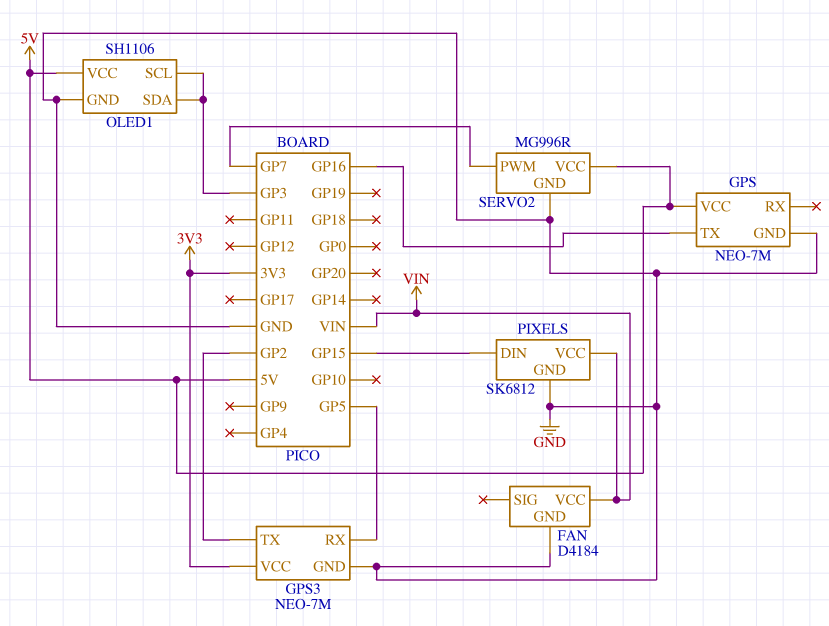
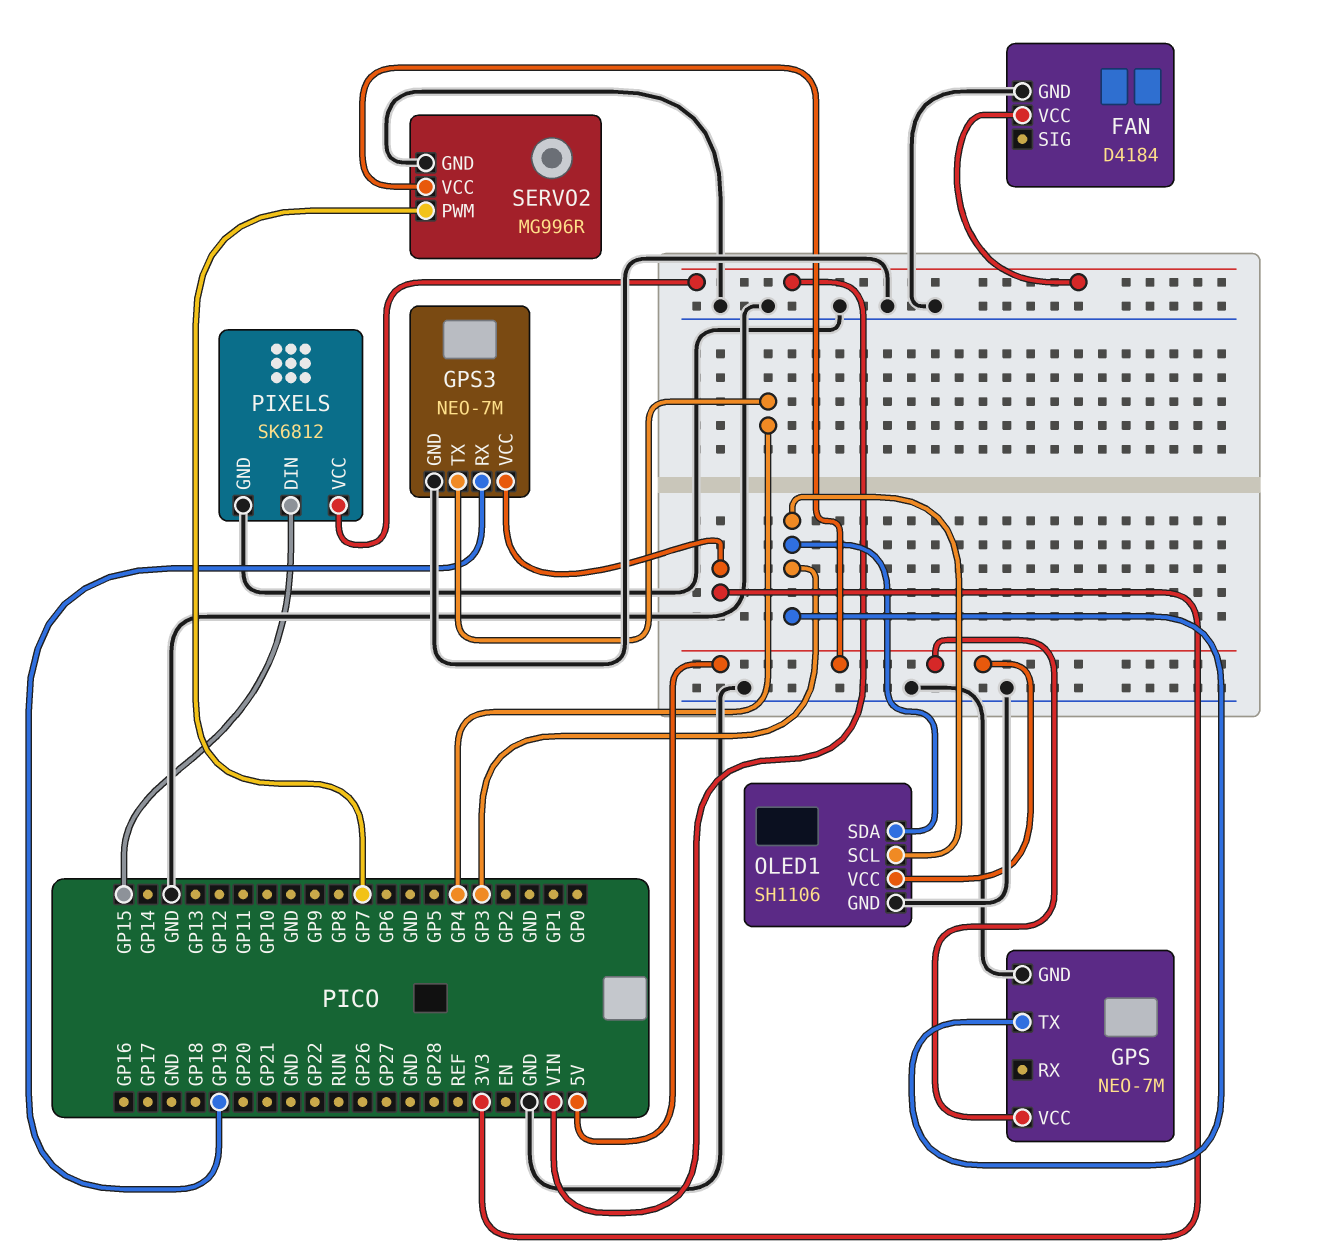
GPS pin TX: GP16 -> GP3
GPS3 pin RX: GP5 -> GP19
GPS3 pin TX: GP2 -> GP4

